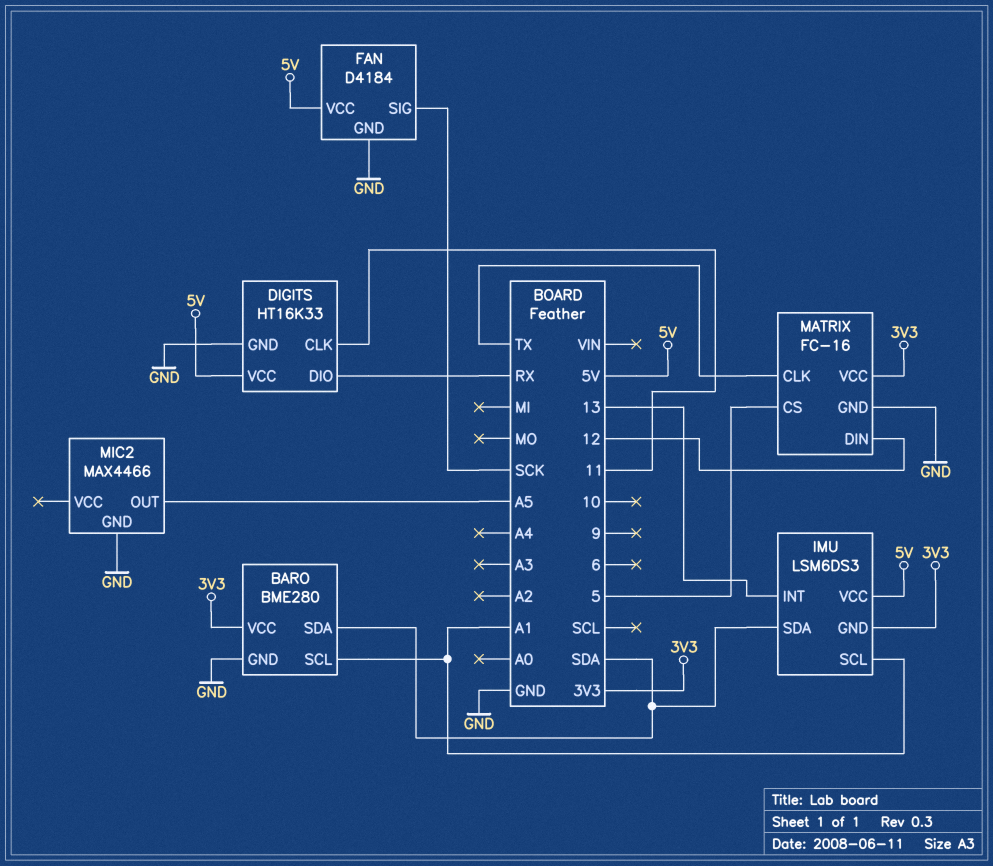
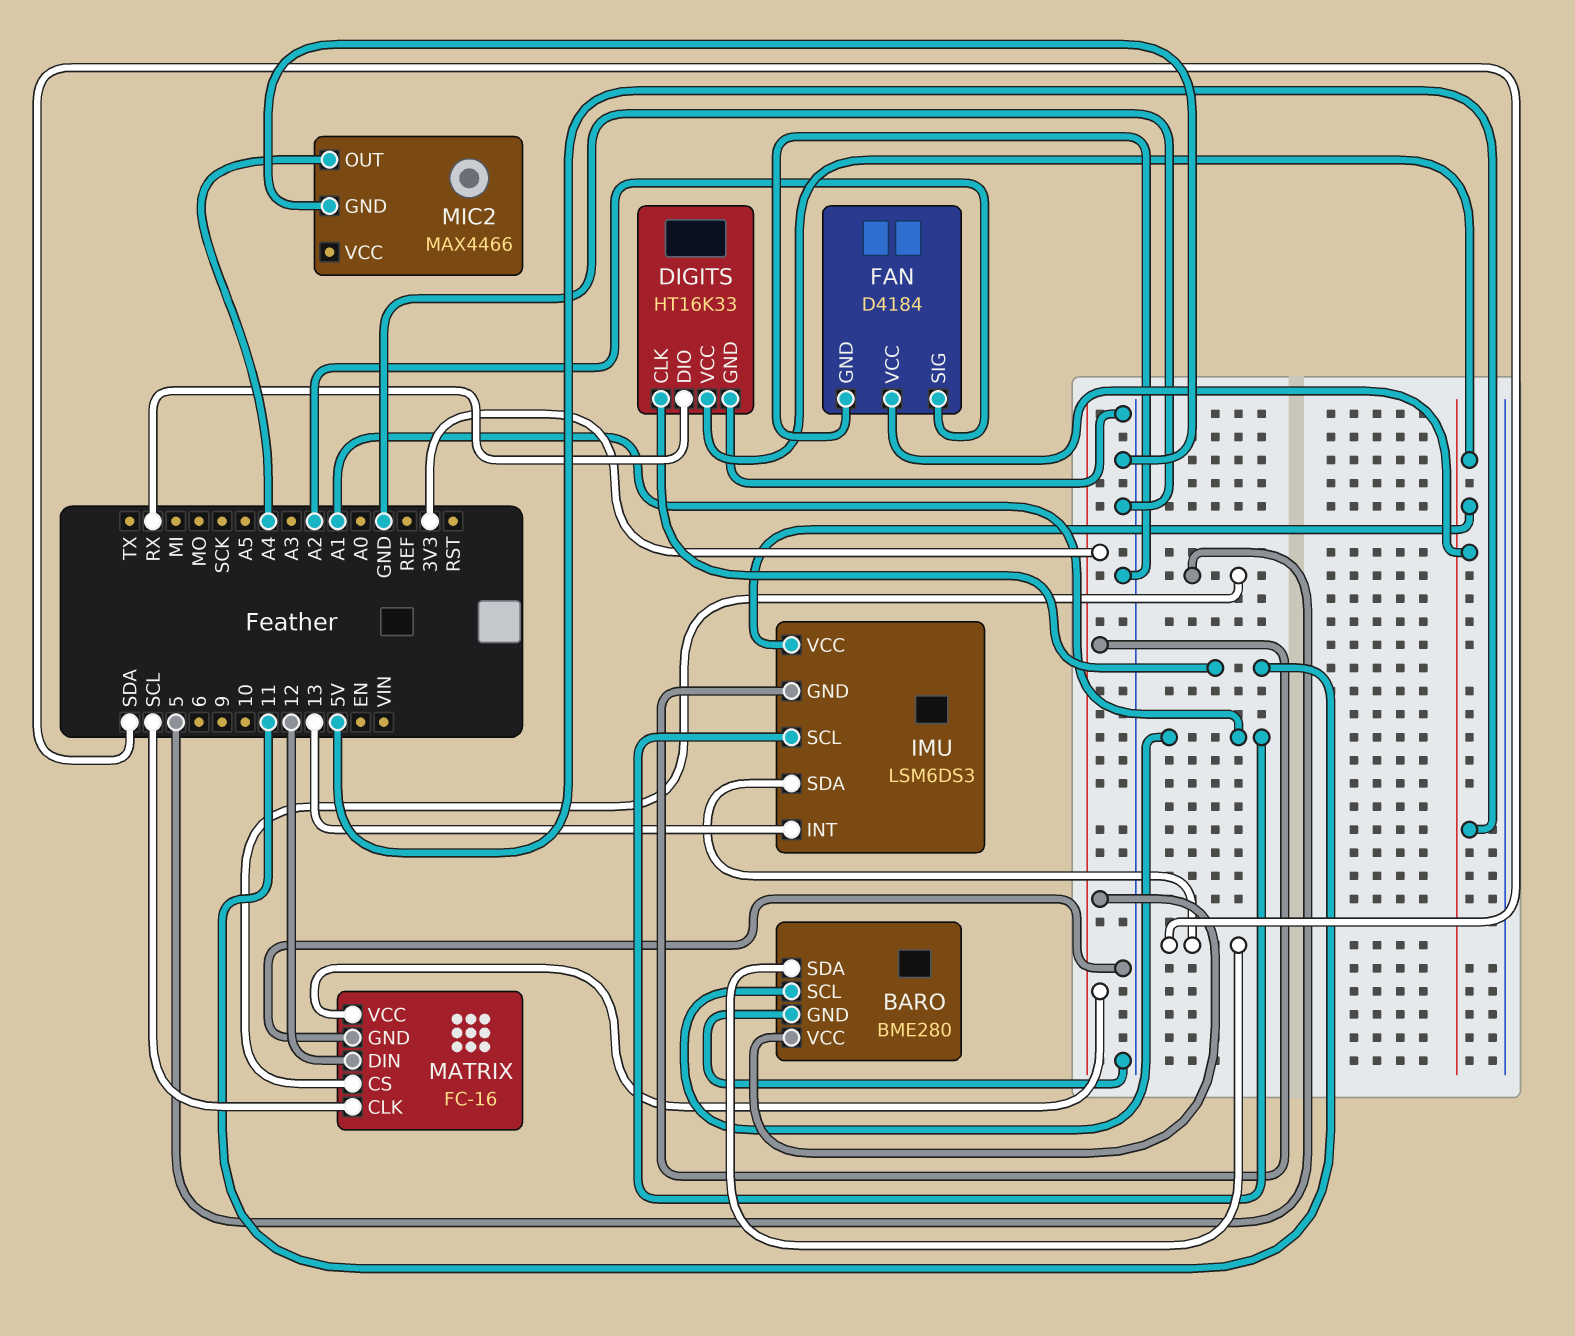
FAN pin SIG: SCK -> A2
MATRIX pin CLK: TX -> SCL
MIC2 pin OUT: A5 -> A4

